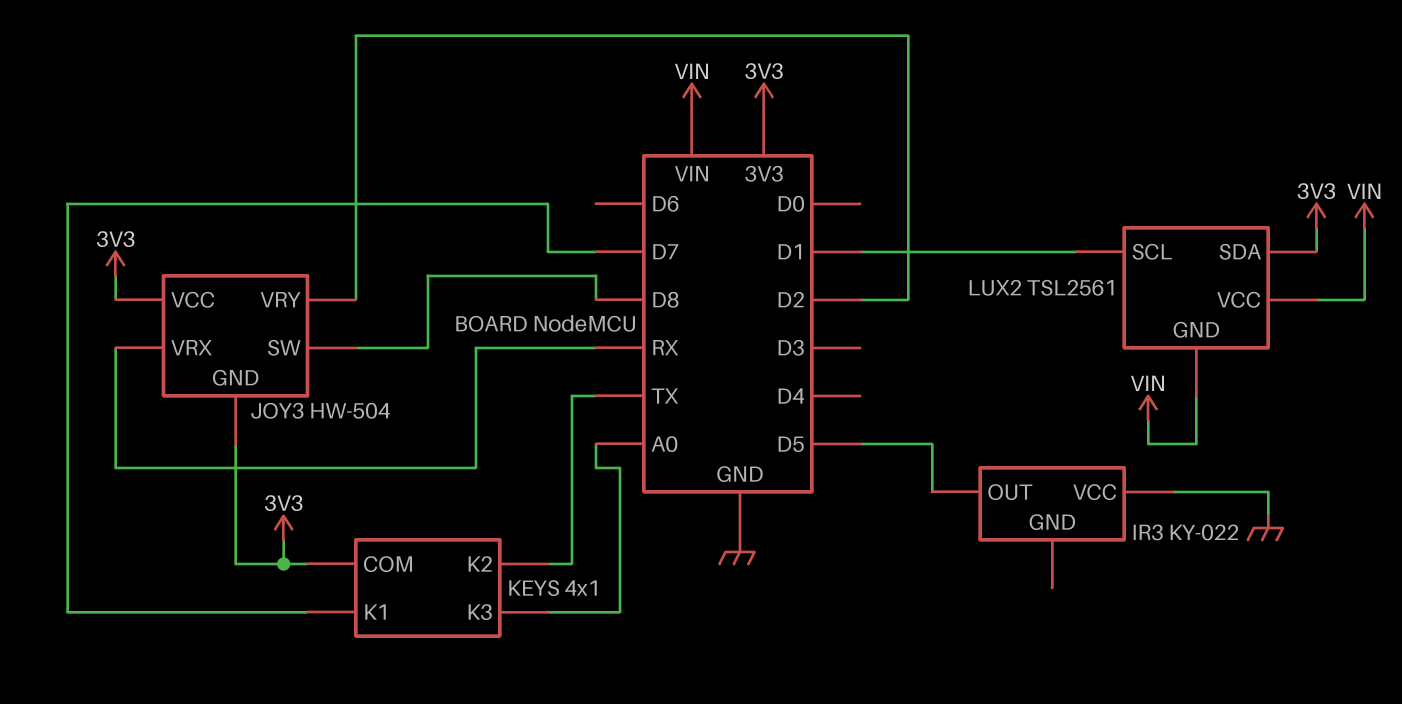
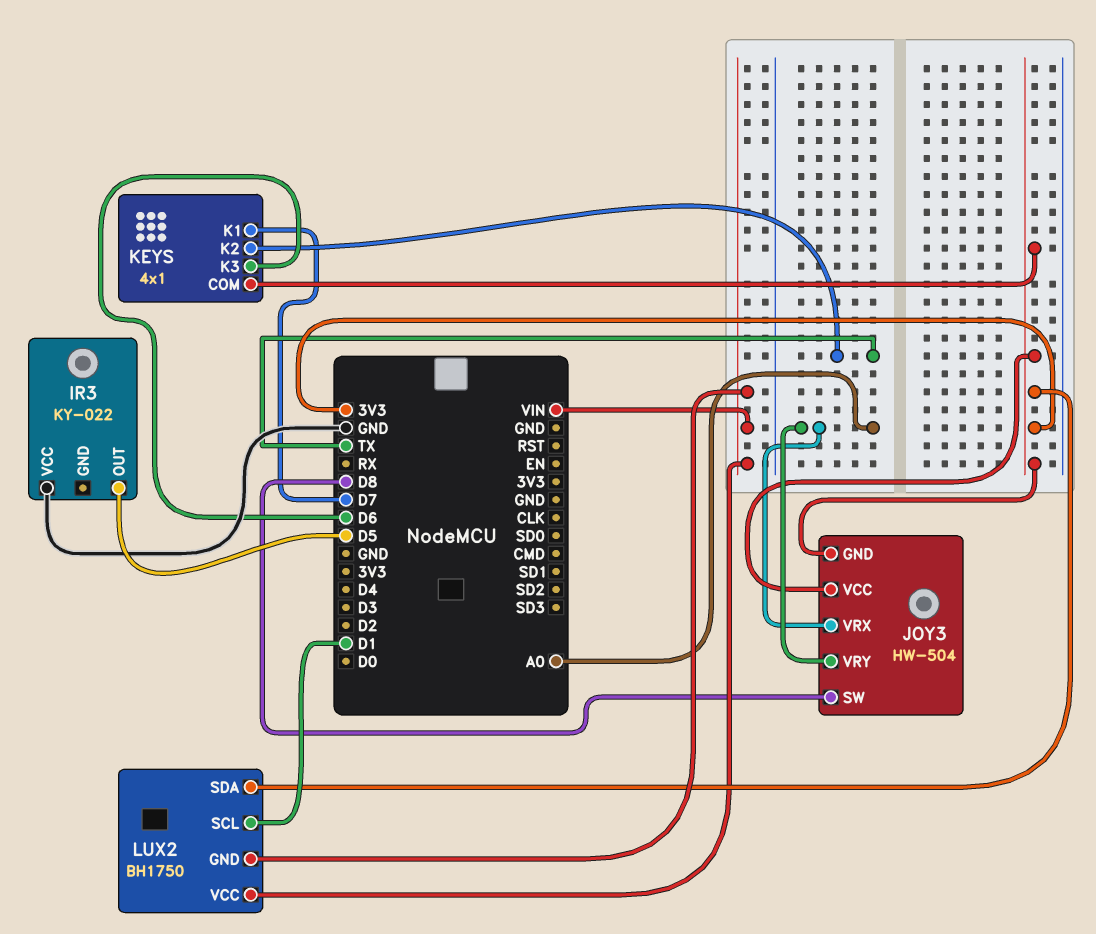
JOY3 pin VRX: RX -> A0
JOY3 pin VRY: D2 -> A0
KEYS pin K3: A0 -> D6
LUX2: TSL2561 -> BH1750

